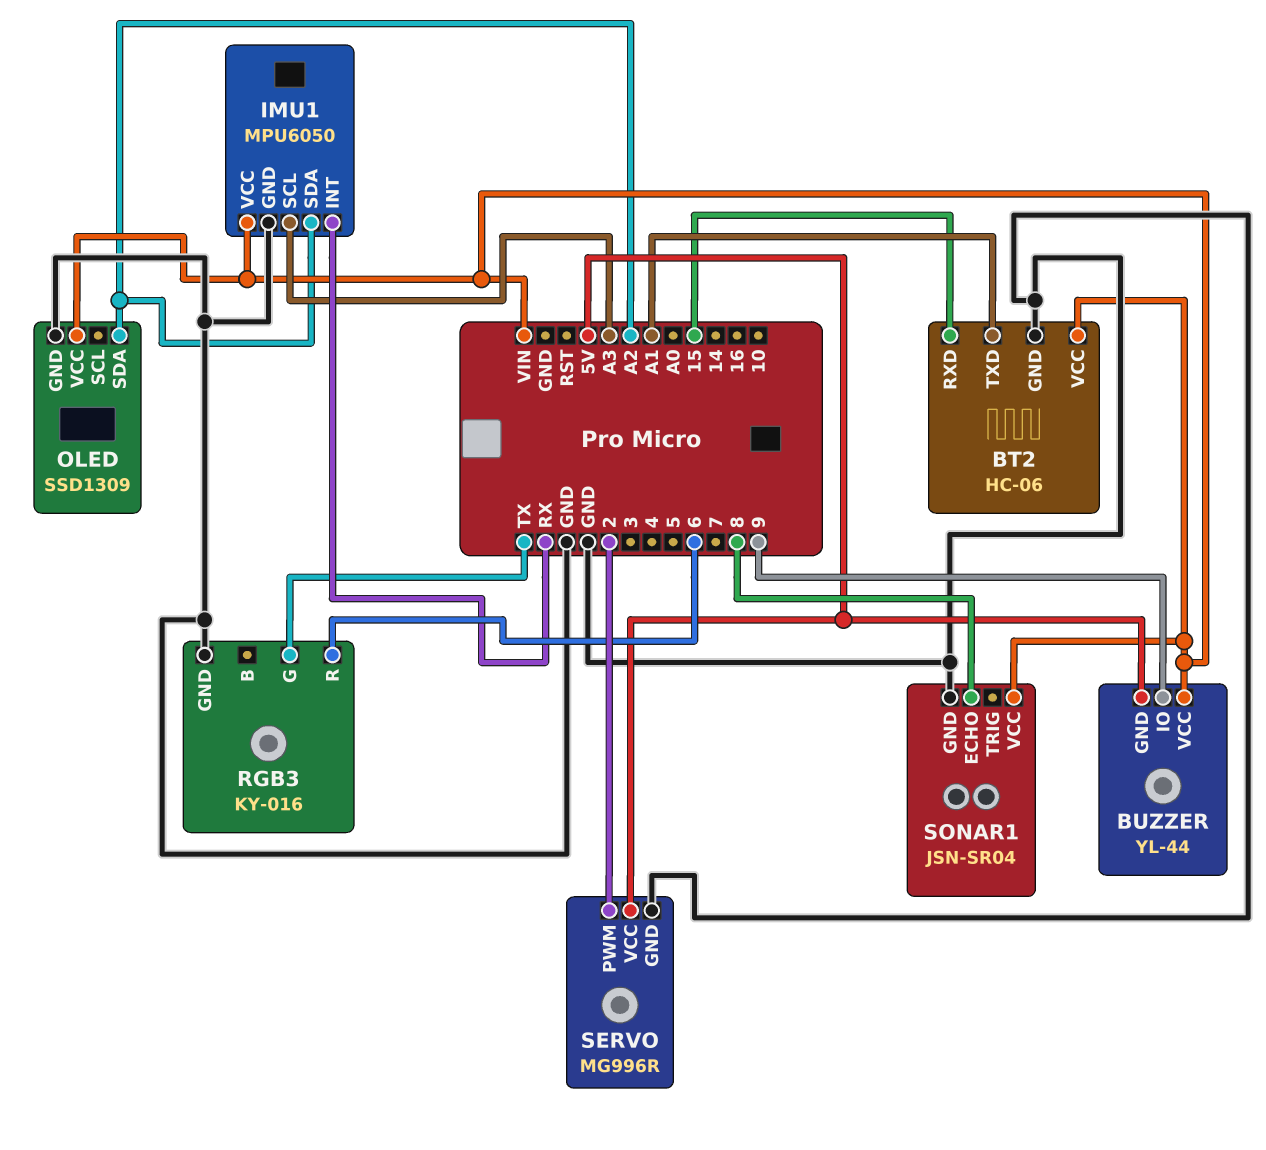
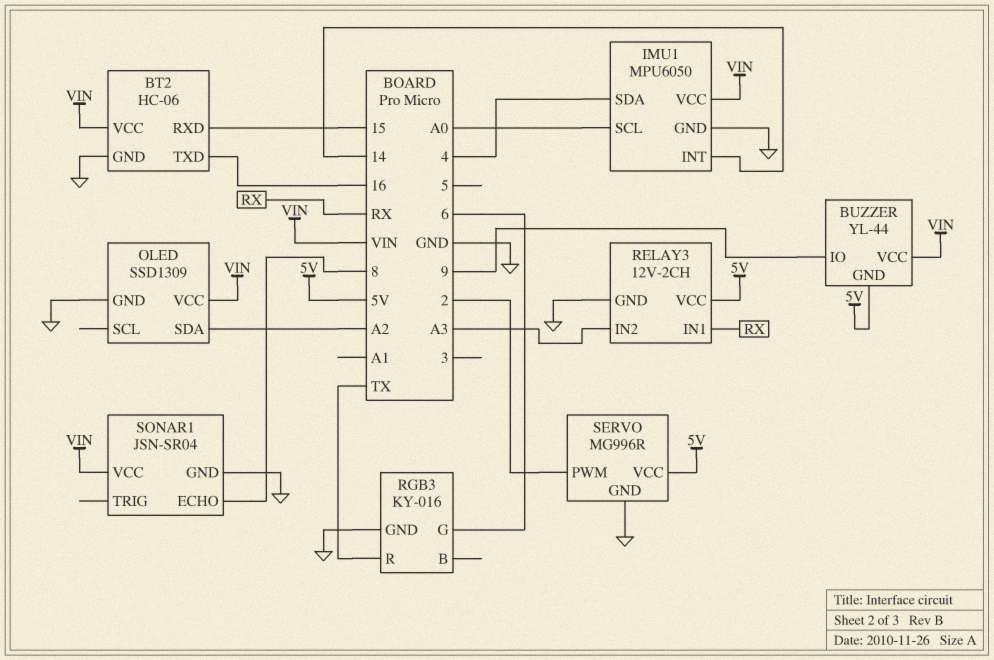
BT2 pin TXD: A1 -> 16
IMU1 pin INT: RX -> 14
IMU1 pin SCL: A3 -> A0
IMU1 pin SDA: A2 -> 4
RELAY3: none -> 12V-2CH
RELAY3 pin GND: none -> GND
RELAY3 pin IN1: none -> RX
RELAY3 pin IN2: none -> A3
RELAY3 pin VCC: none -> 5V
RGB3 pin G: TX -> 6
RGB3 pin R: 6 -> TX

